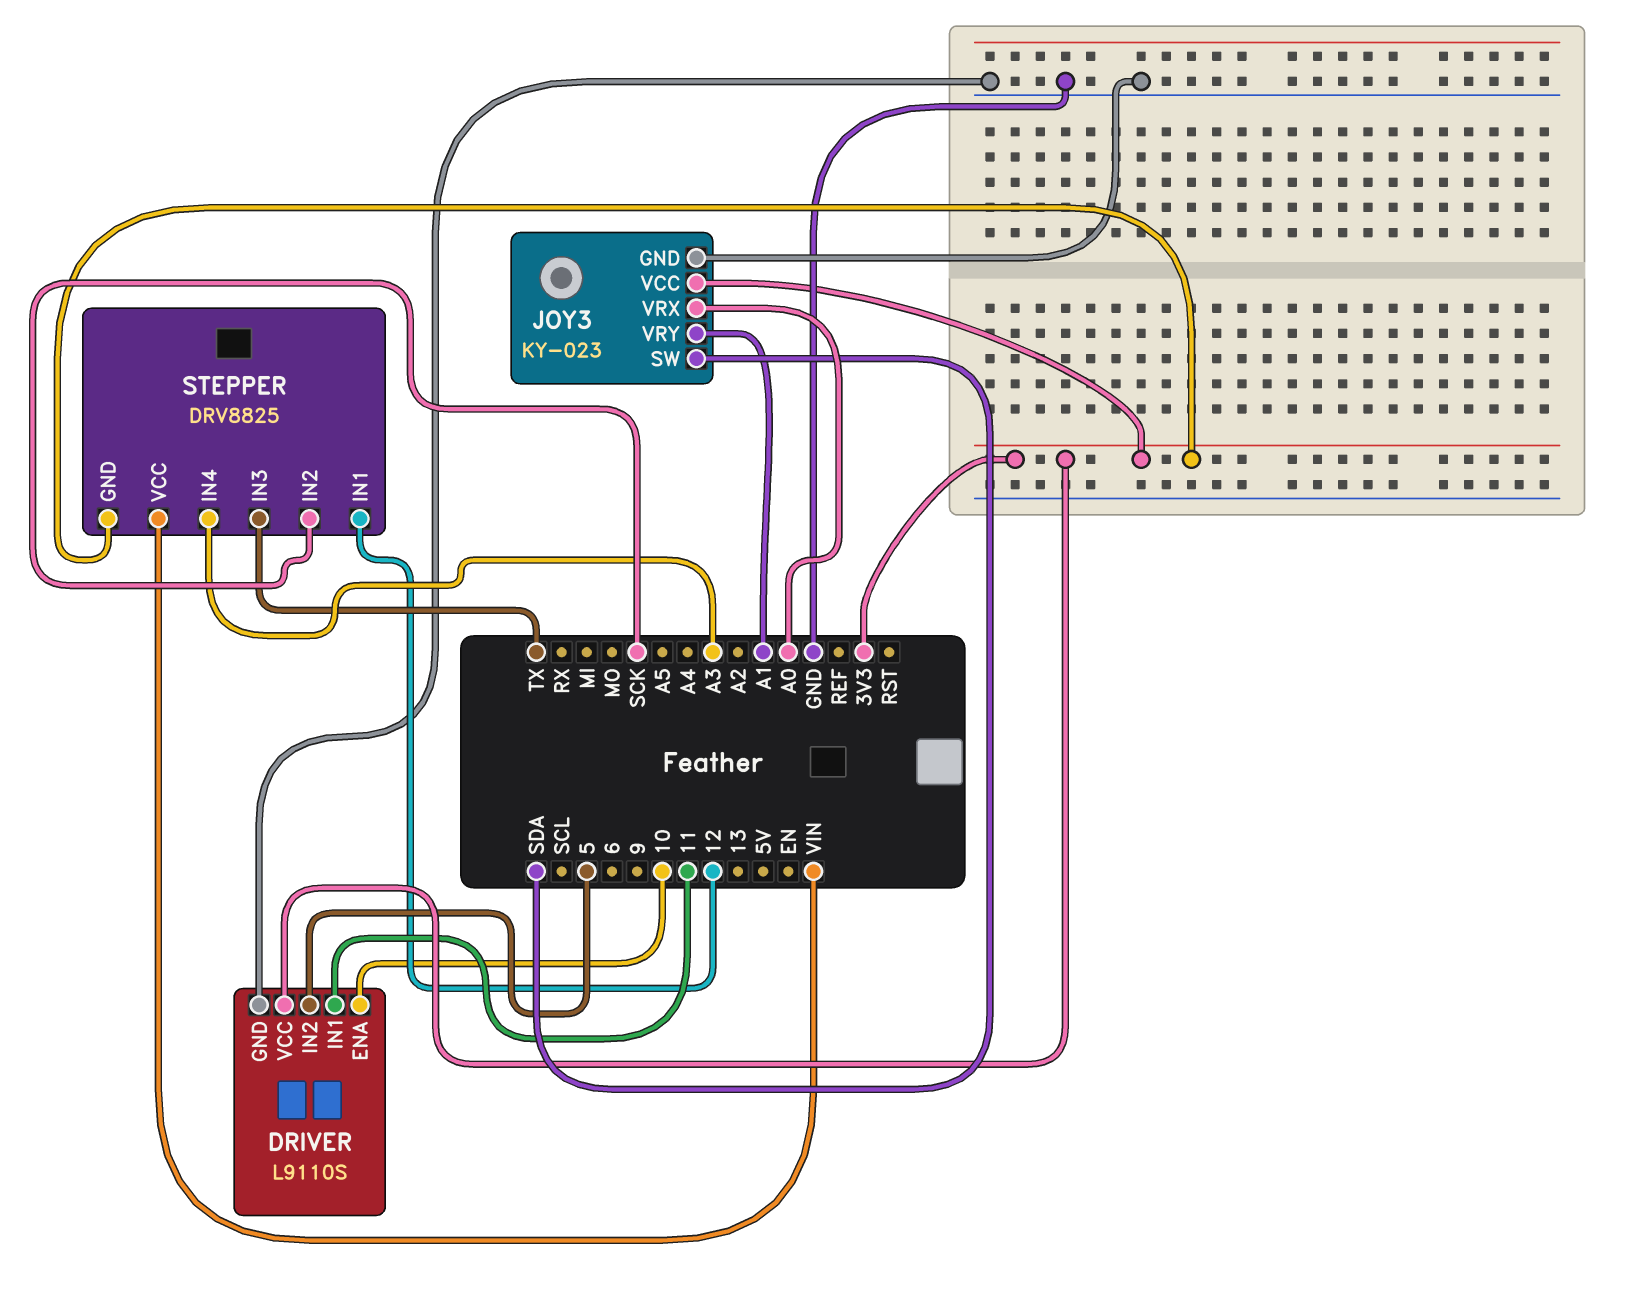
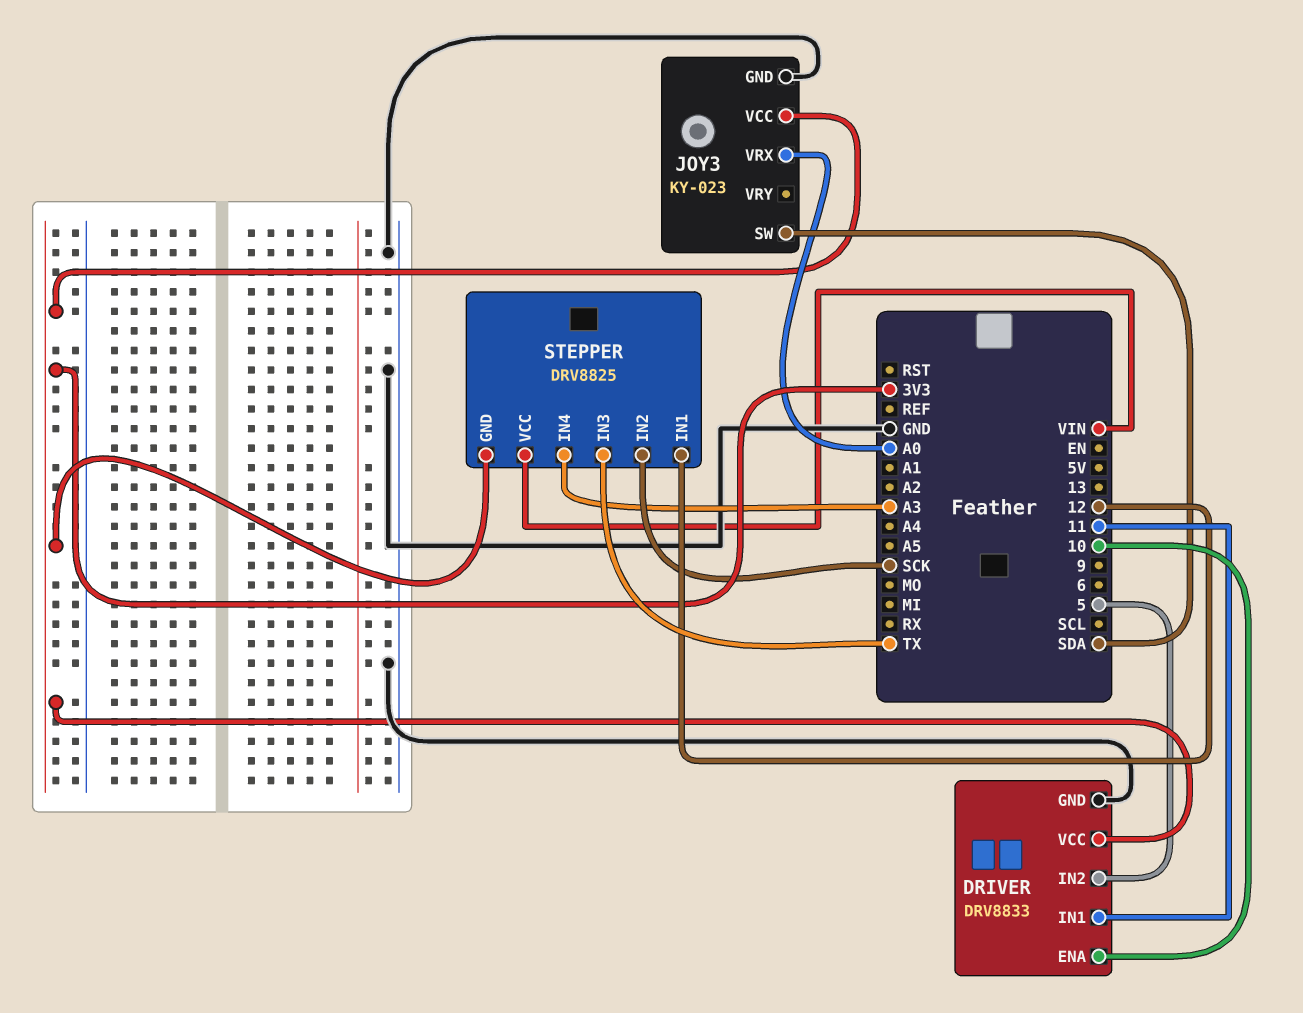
DRIVER: L9110S -> DRV8833
JOY3 pin VRY: A1 -> none

